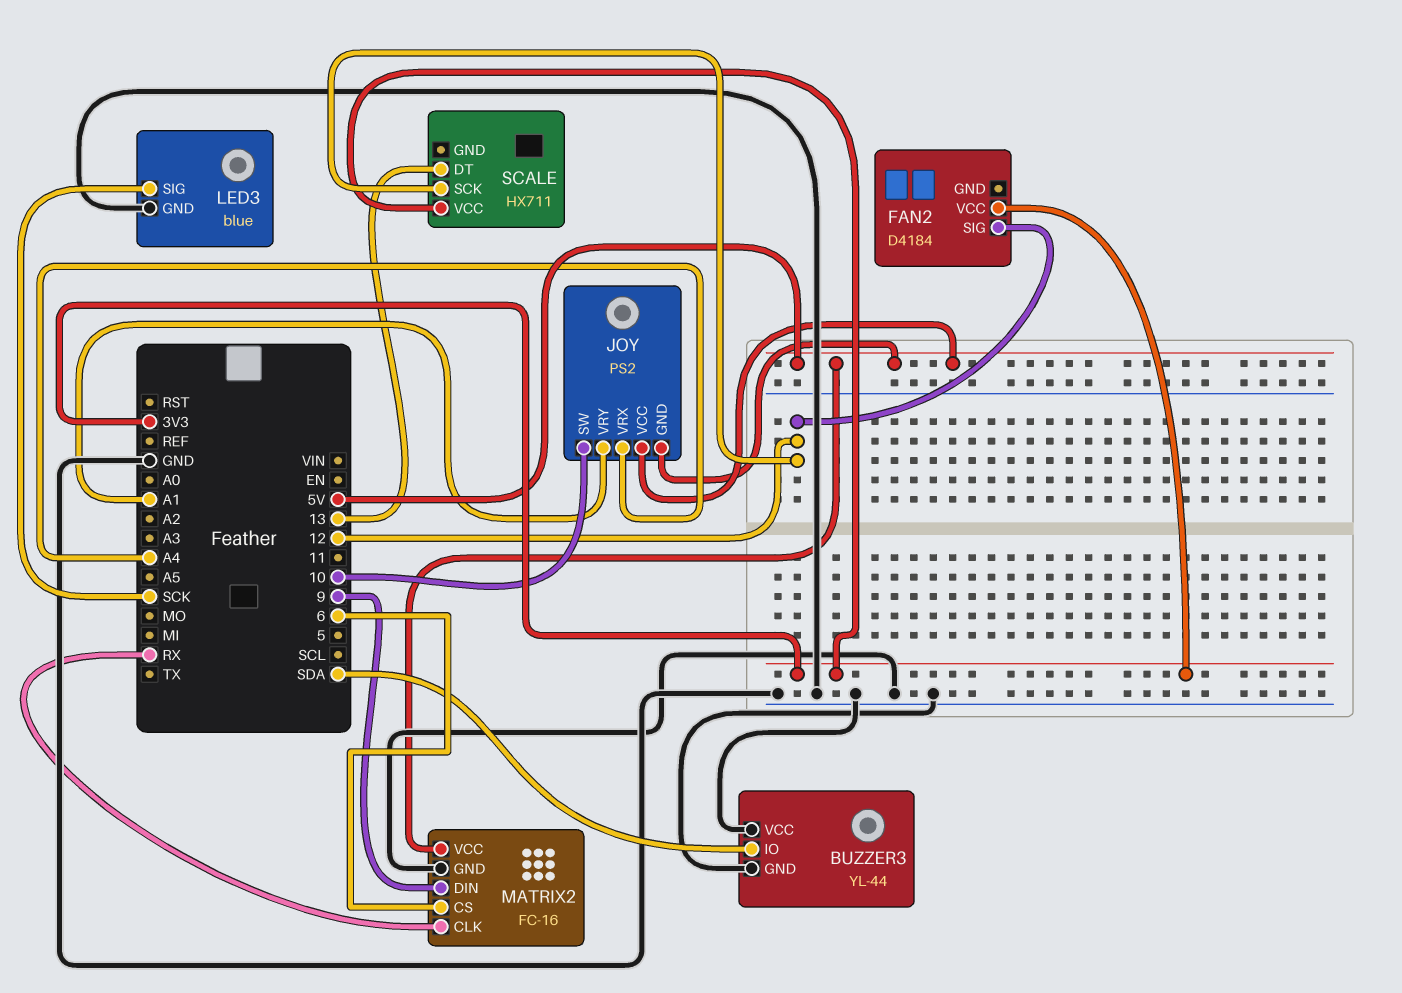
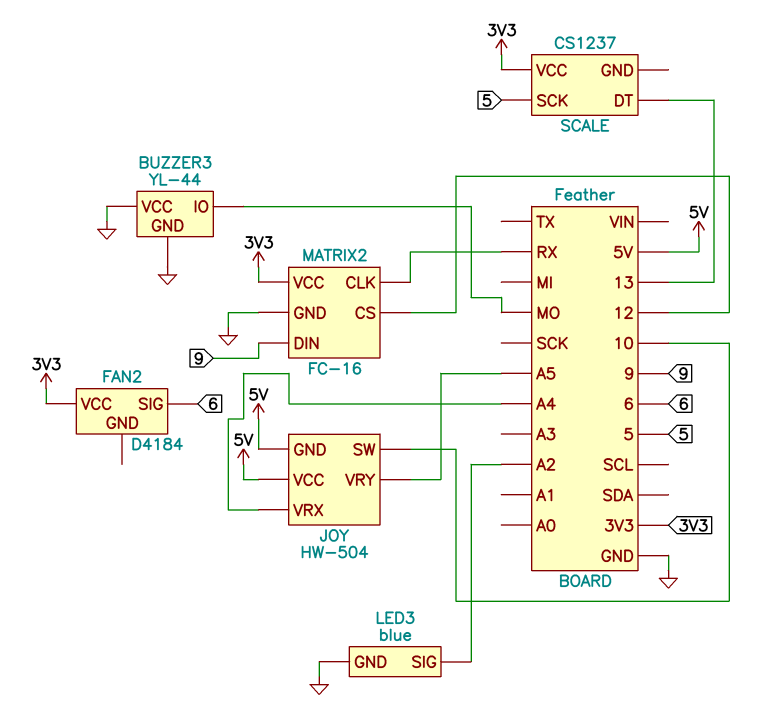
BUZZER3 pin IO: SDA -> MO
FAN2 pin SIG: 12 -> 6
JOY: PS2 -> HW-504
JOY pin VRY: A1 -> A5
LED3 pin SIG: SCK -> A2
MATRIX2 pin CS: 6 -> 12
MATRIX2 pin VCC: 5V -> 3V3
SCALE: HX711 -> CS1237
SCALE pin SCK: 12 -> 5

